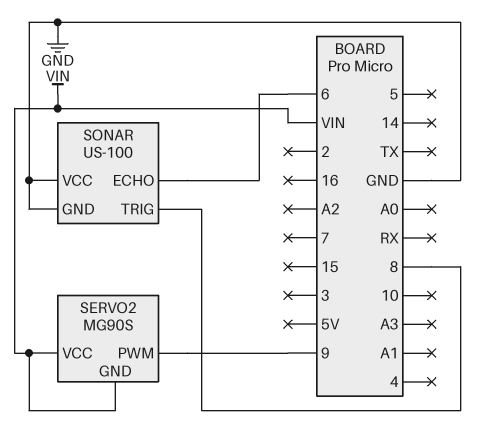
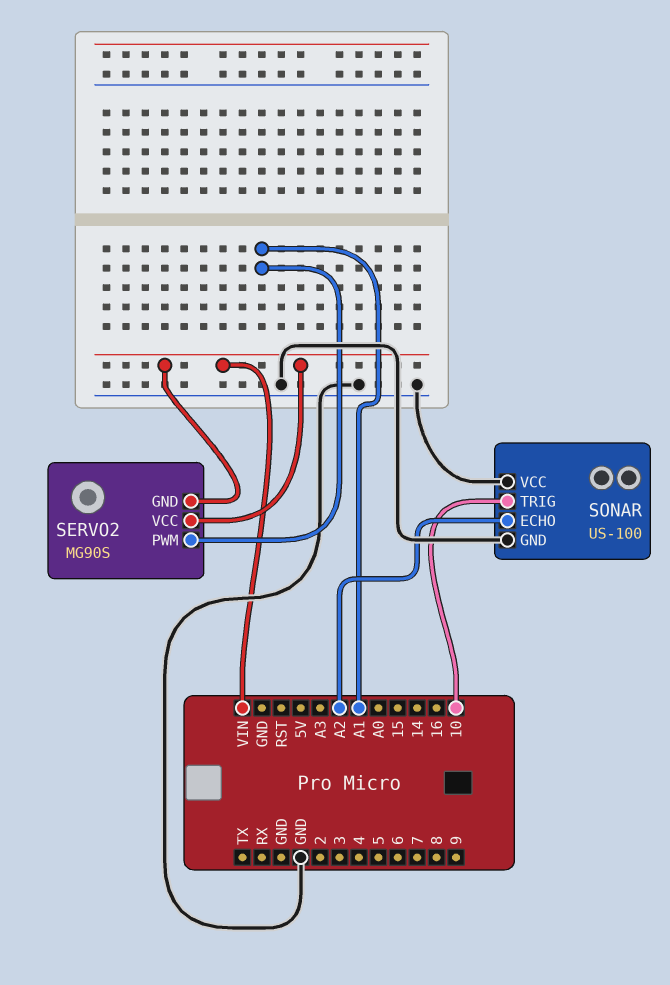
SERVO2 pin PWM: 9 -> A1
SONAR pin ECHO: 6 -> A2
SONAR pin TRIG: 8 -> 10

